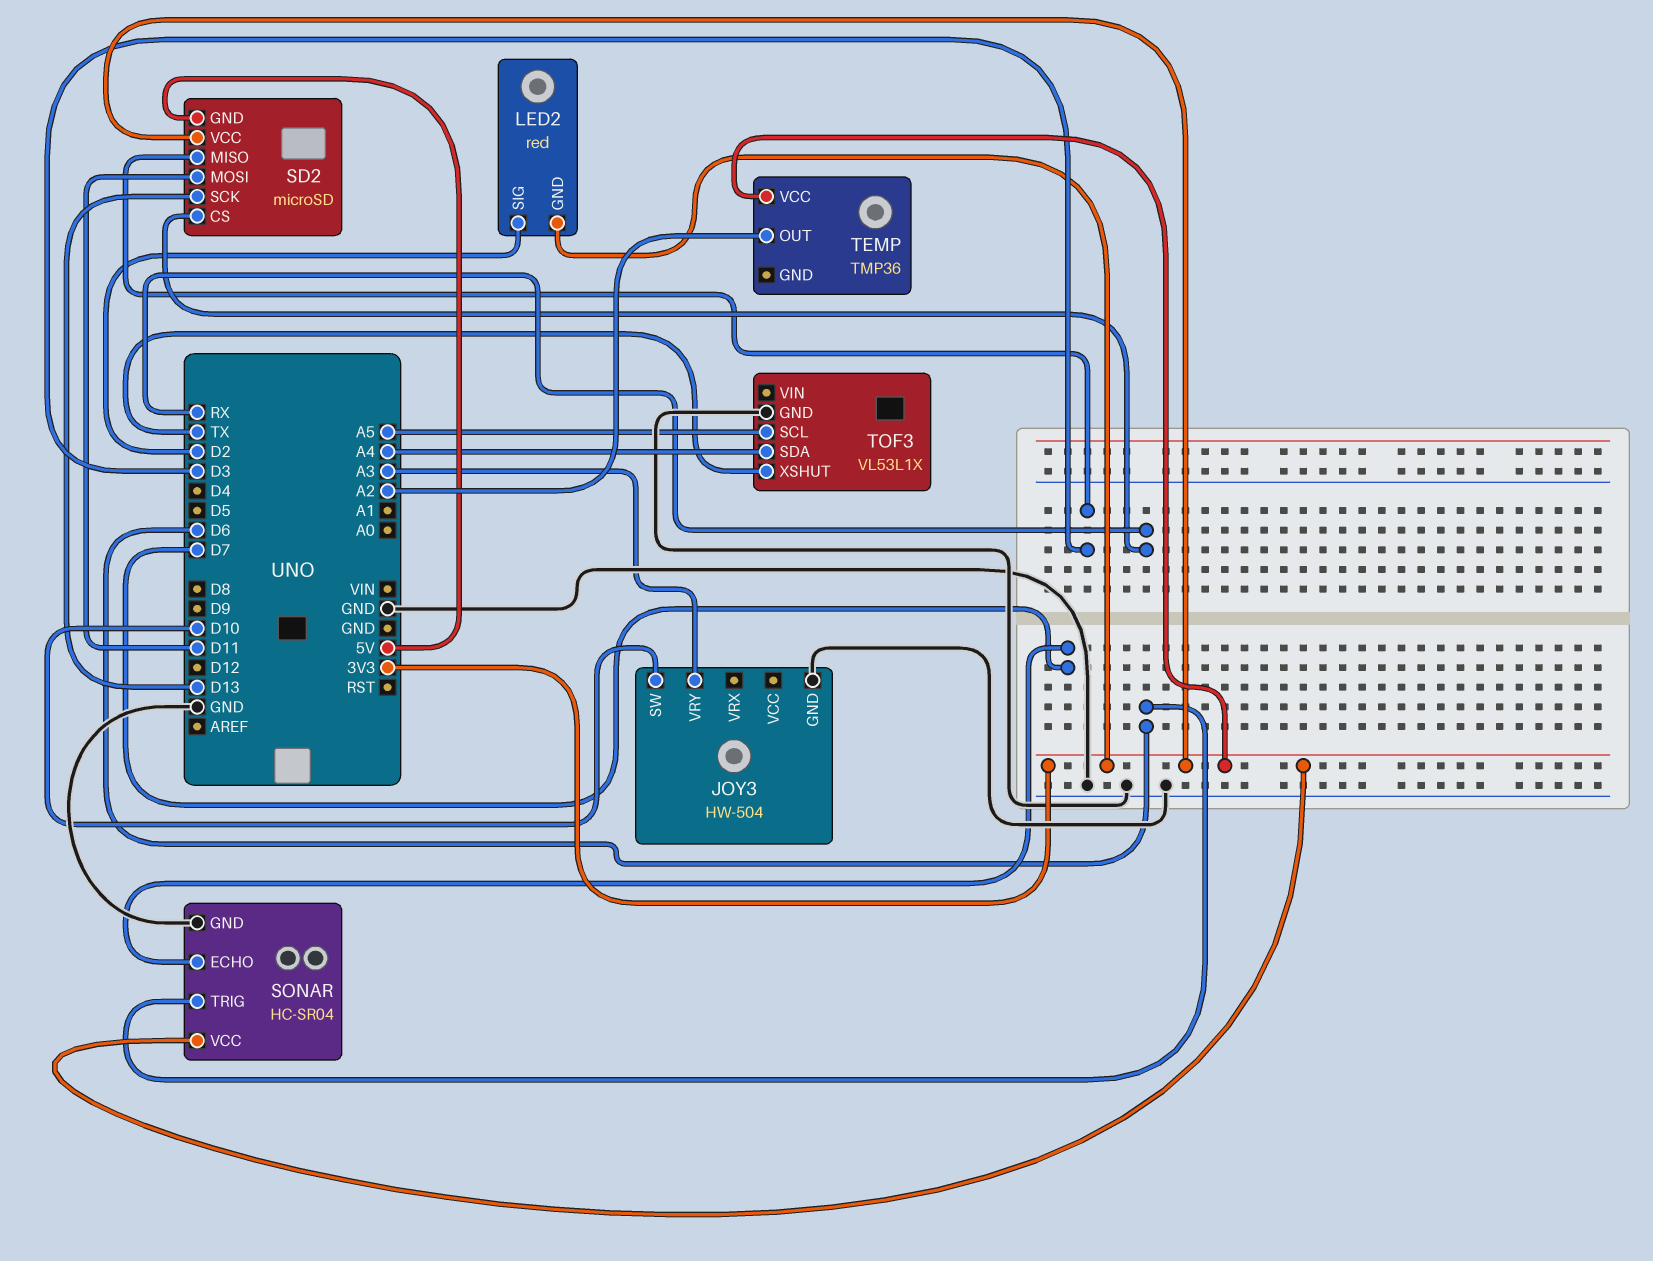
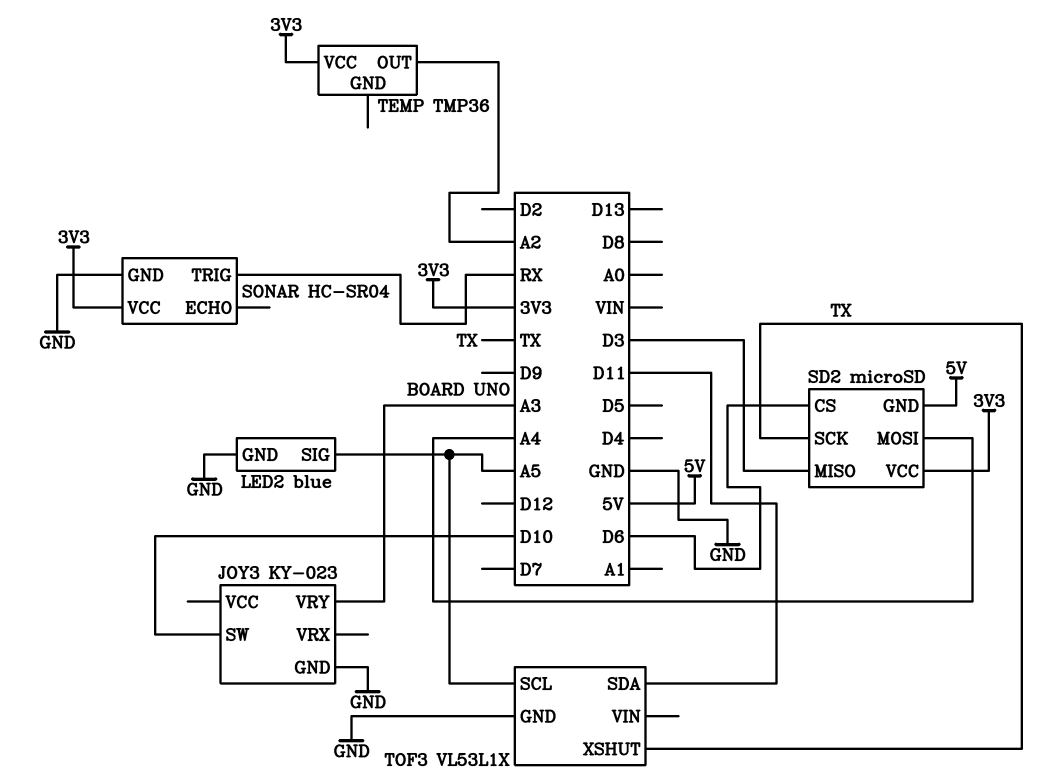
JOY3: HW-504 -> KY-023
LED2: red -> blue
LED2 pin GND: 3V3 -> GND
LED2 pin SIG: D2 -> A5
SD2 pin CS: RX -> D6
SD2 pin MOSI: D11 -> A4
SD2 pin SCK: D13 -> TX
SONAR pin ECHO: D7 -> none
SONAR pin TRIG: D6 -> RX
TOF3 pin SDA: A4 -> D11

